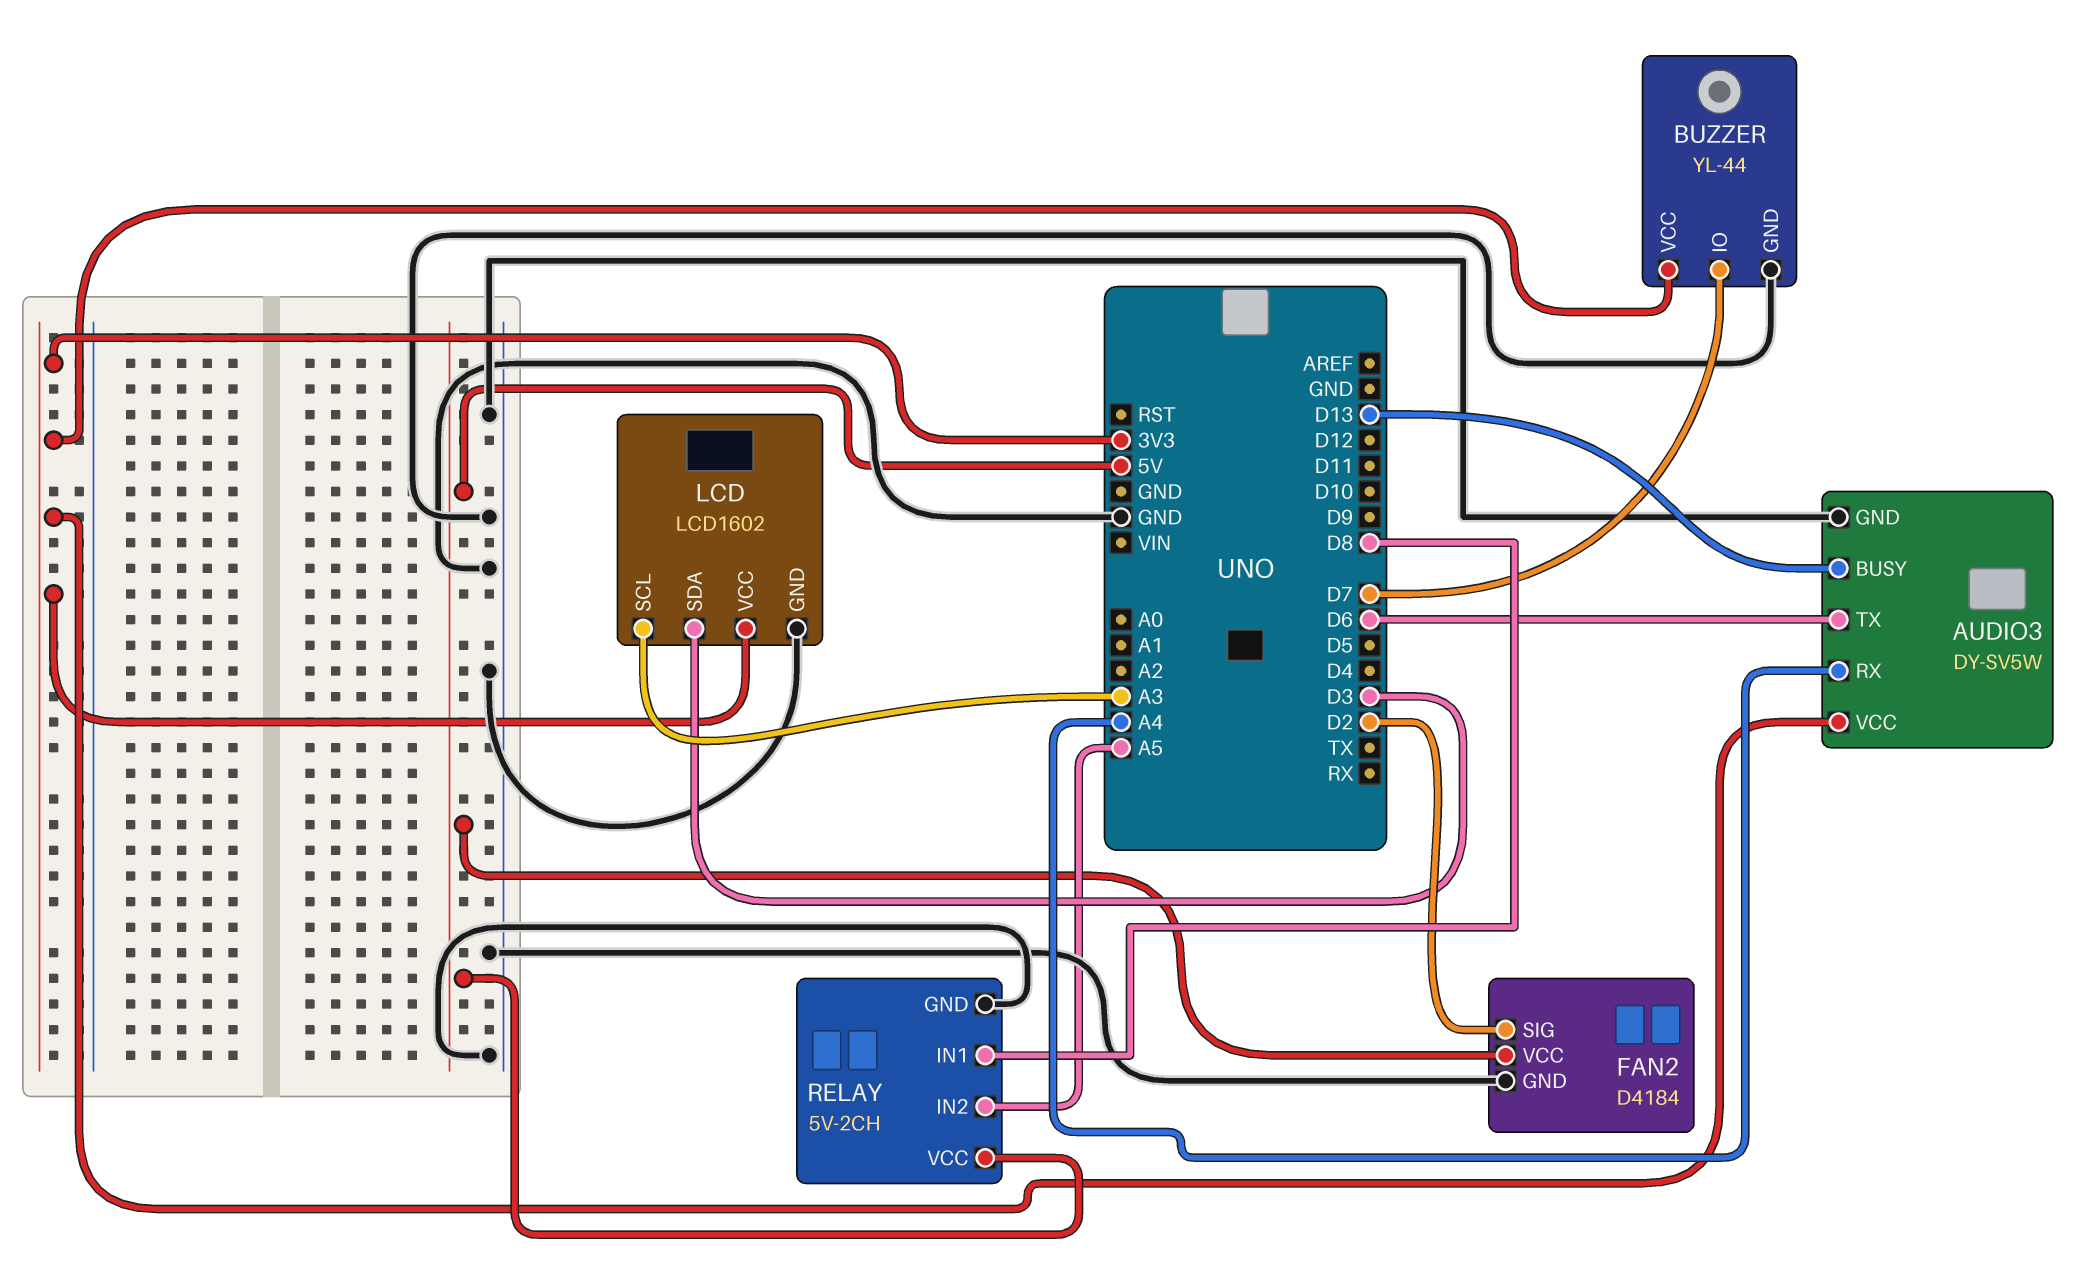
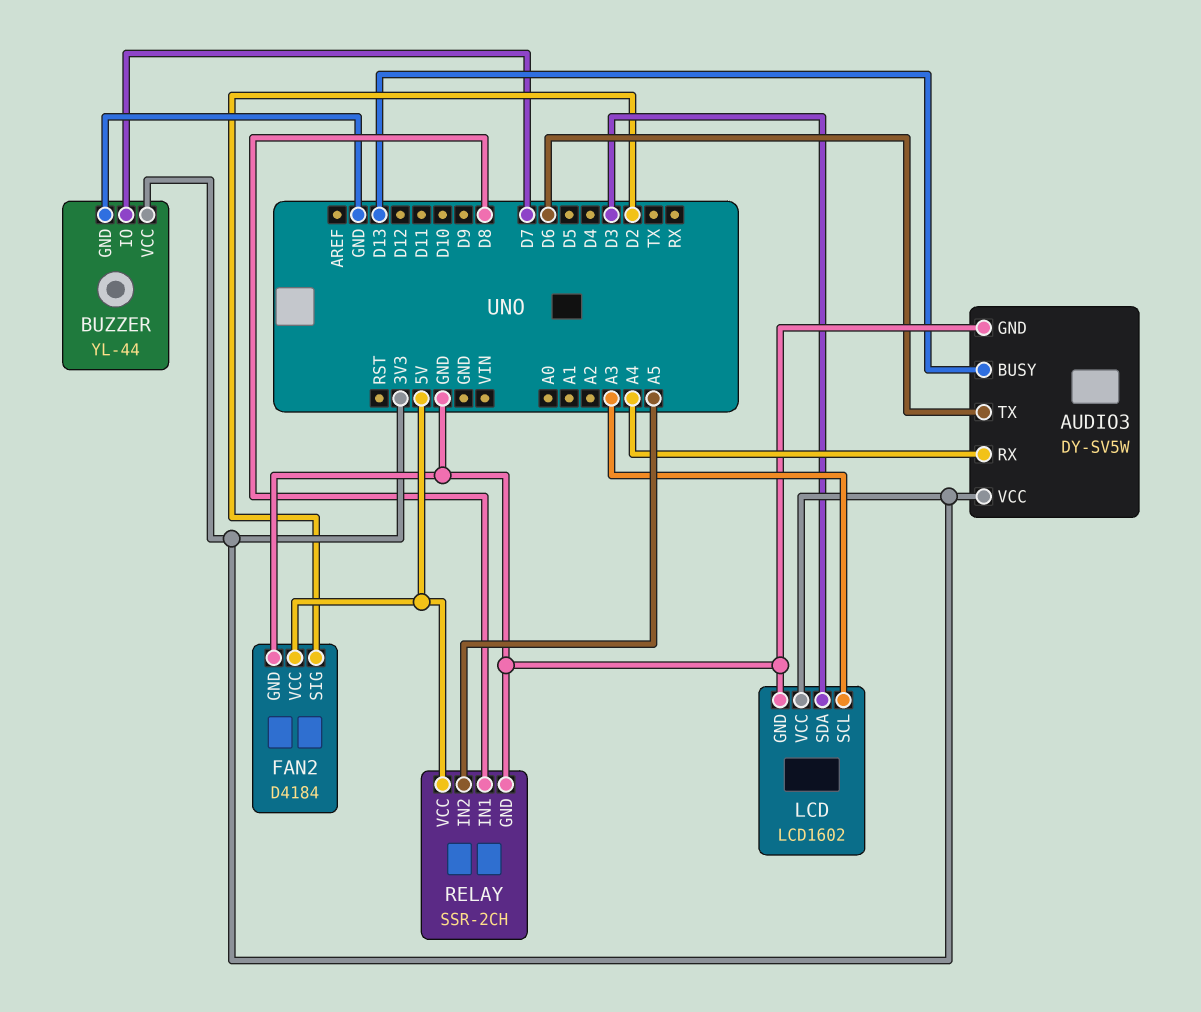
RELAY: 5V-2CH -> SSR-2CH

